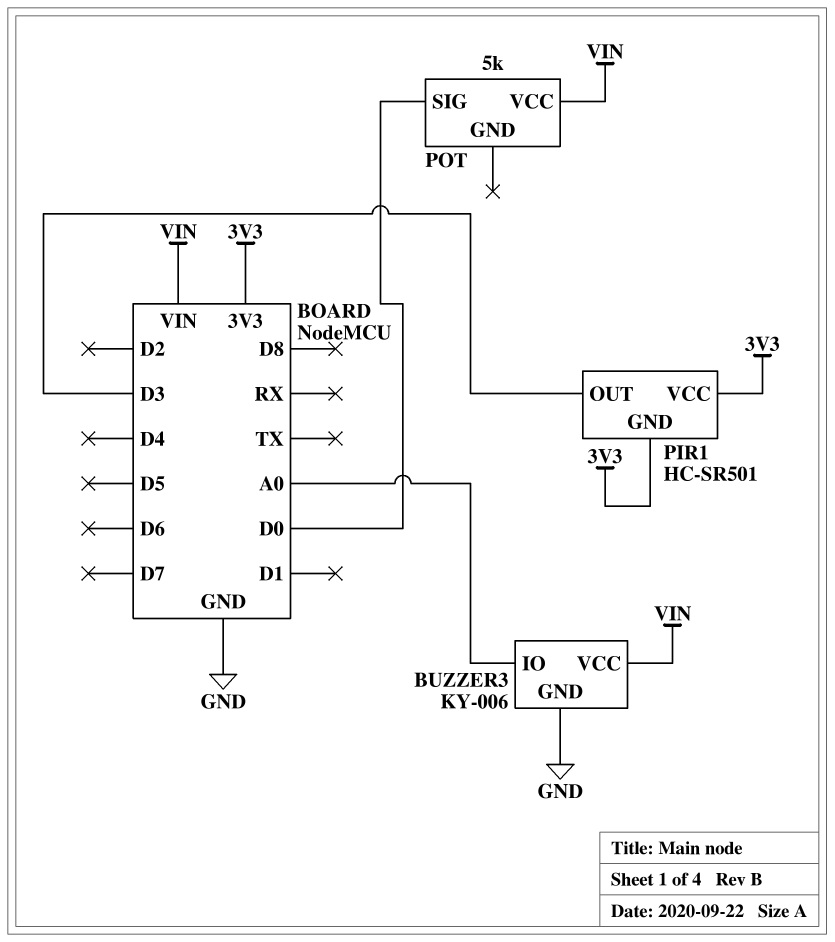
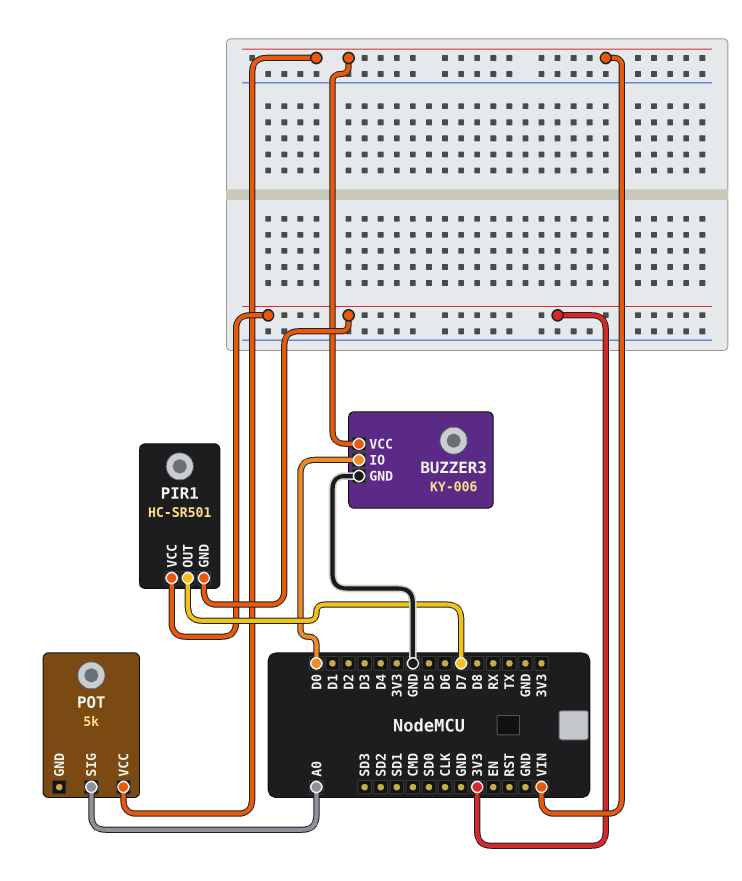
BUZZER3 pin IO: A0 -> D0
PIR1 pin OUT: D3 -> D7
POT pin SIG: D0 -> A0

